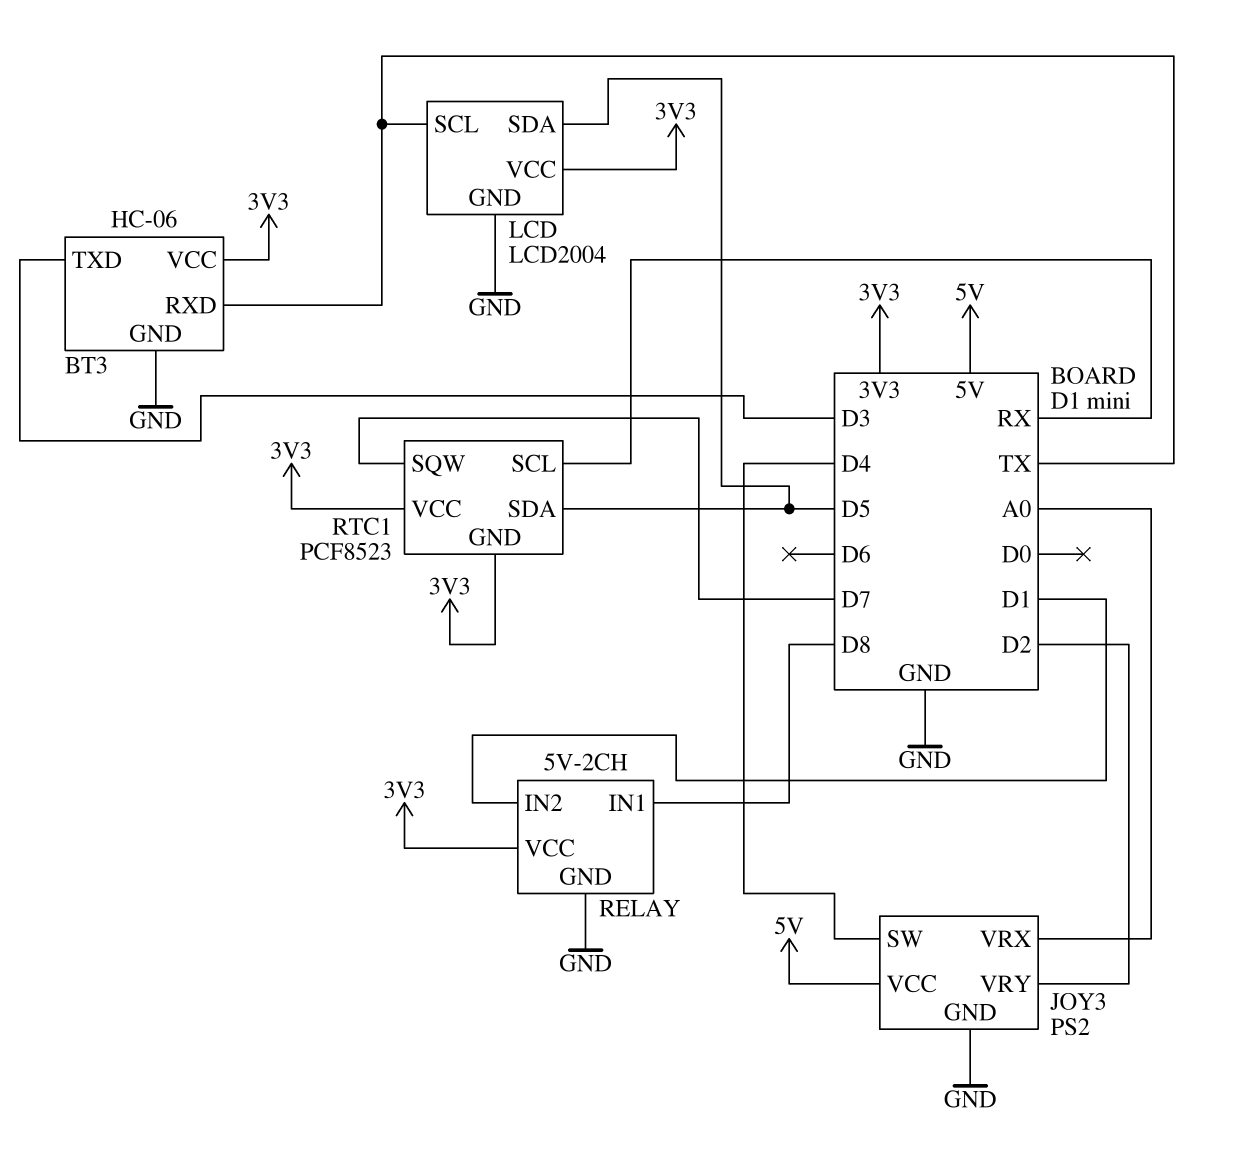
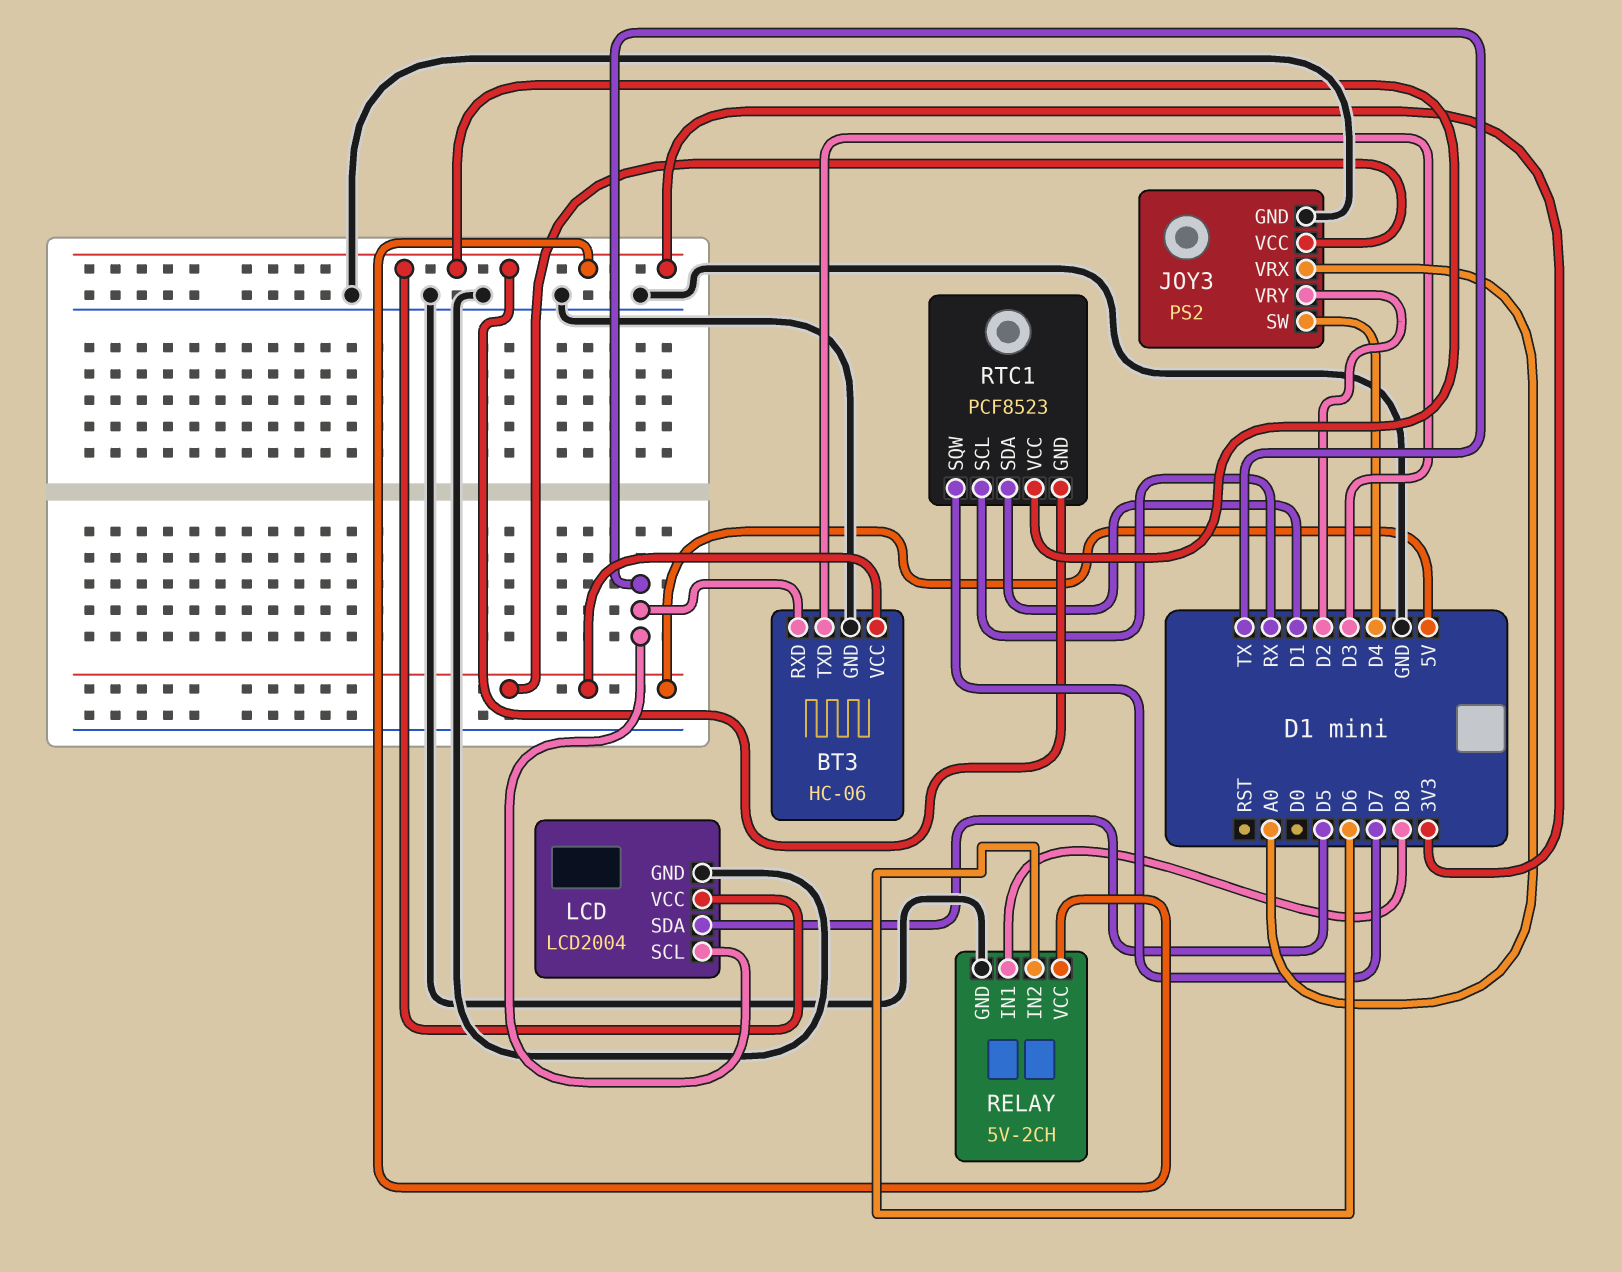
BT3 pin VCC: 3V3 -> 5V
RELAY pin IN2: D1 -> D6
RTC1 pin SDA: D5 -> D1

